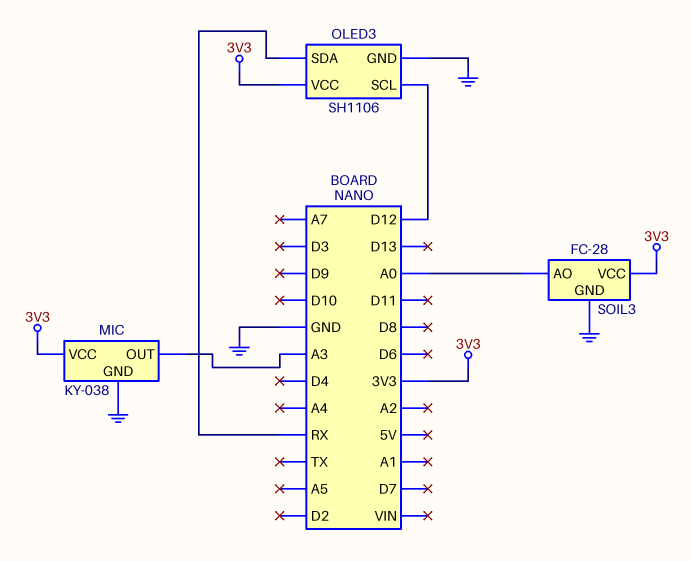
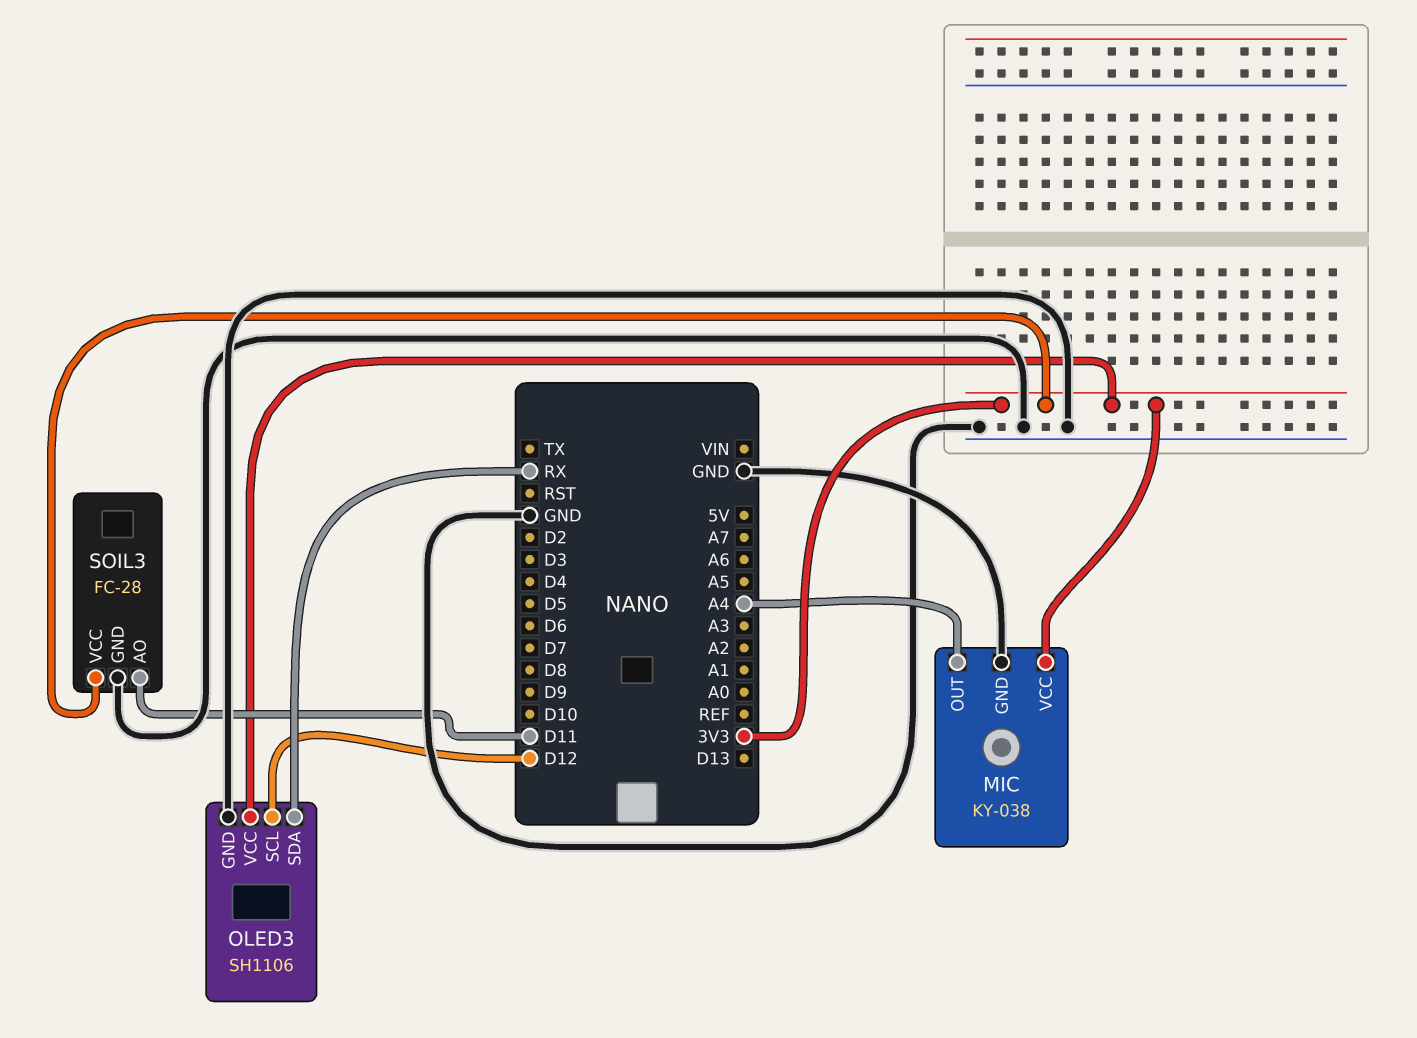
MIC pin OUT: A3 -> A4
SOIL3 pin AO: A0 -> D11

